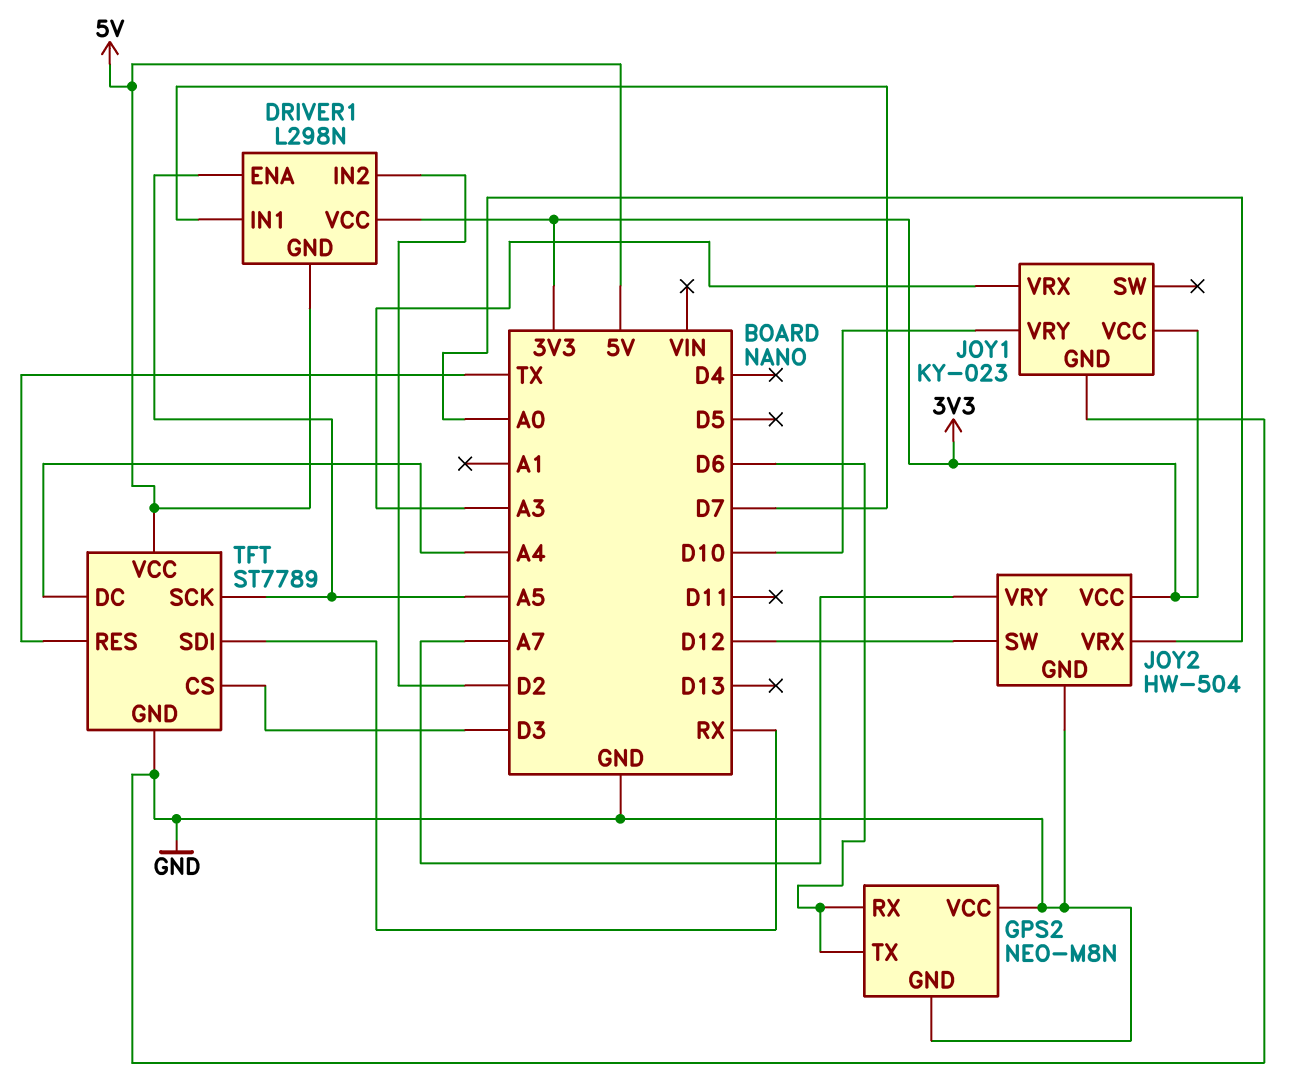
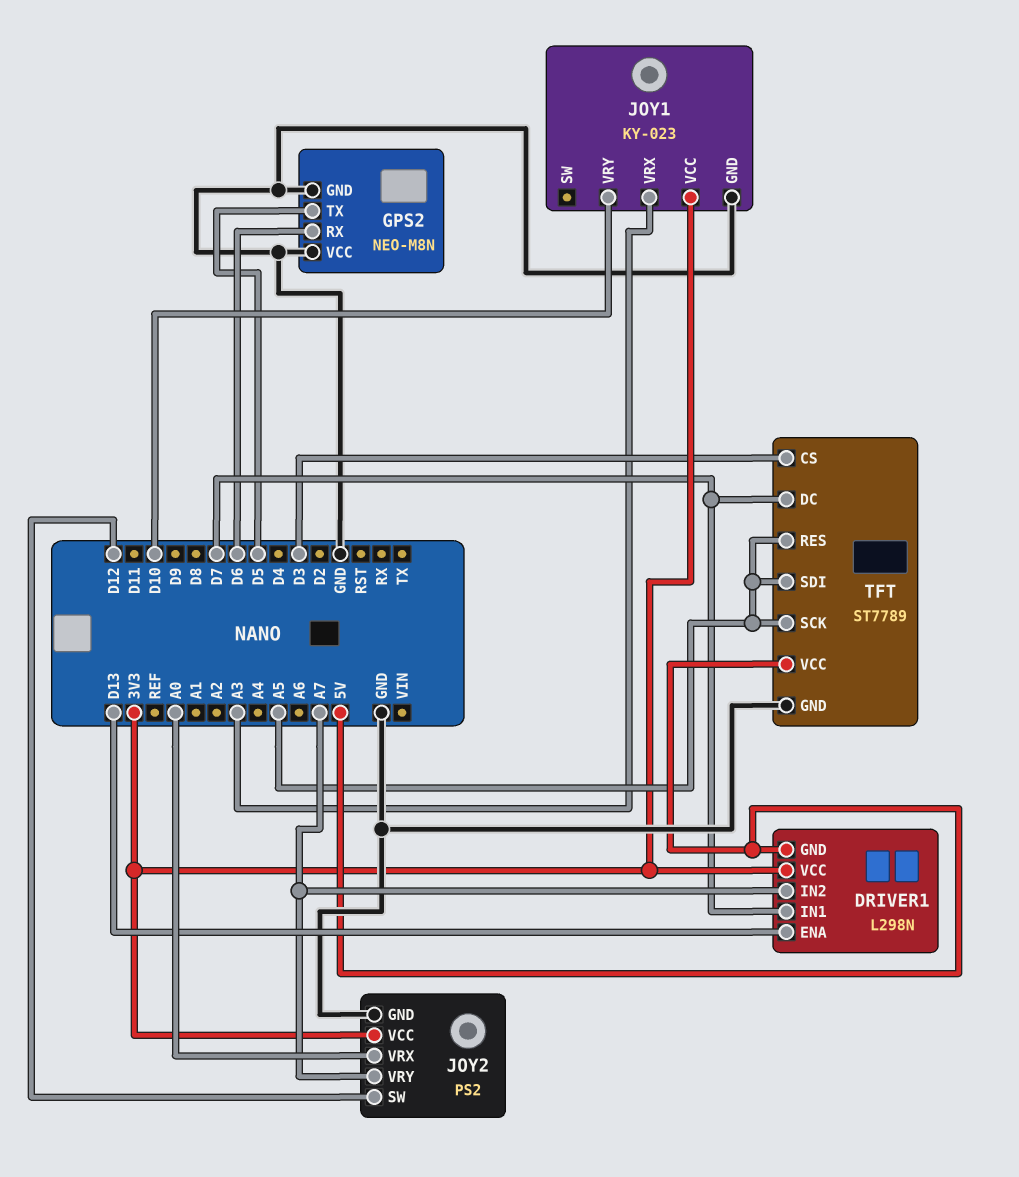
DRIVER1 pin ENA: A5 -> D13
DRIVER1 pin IN2: D2 -> A7
GPS2 pin TX: D6 -> D5
JOY2: HW-504 -> PS2
TFT pin DC: A4 -> D7
TFT pin RES: TX -> A5
TFT pin SDI: RX -> A5

